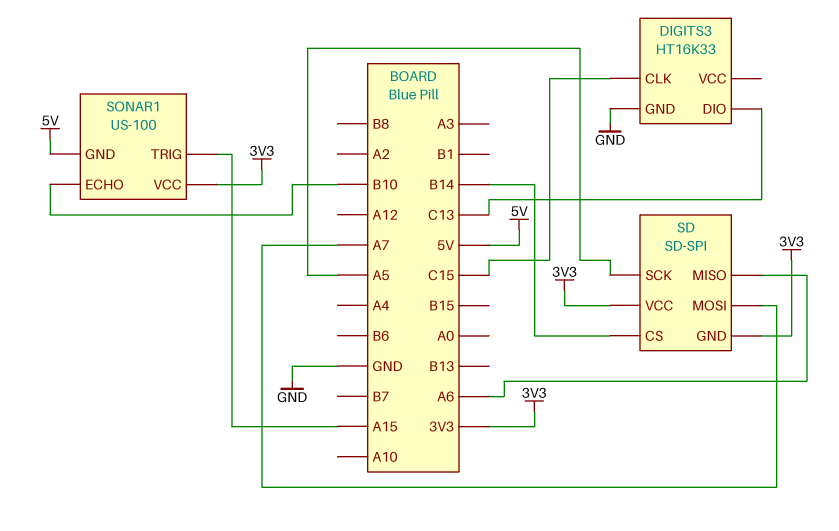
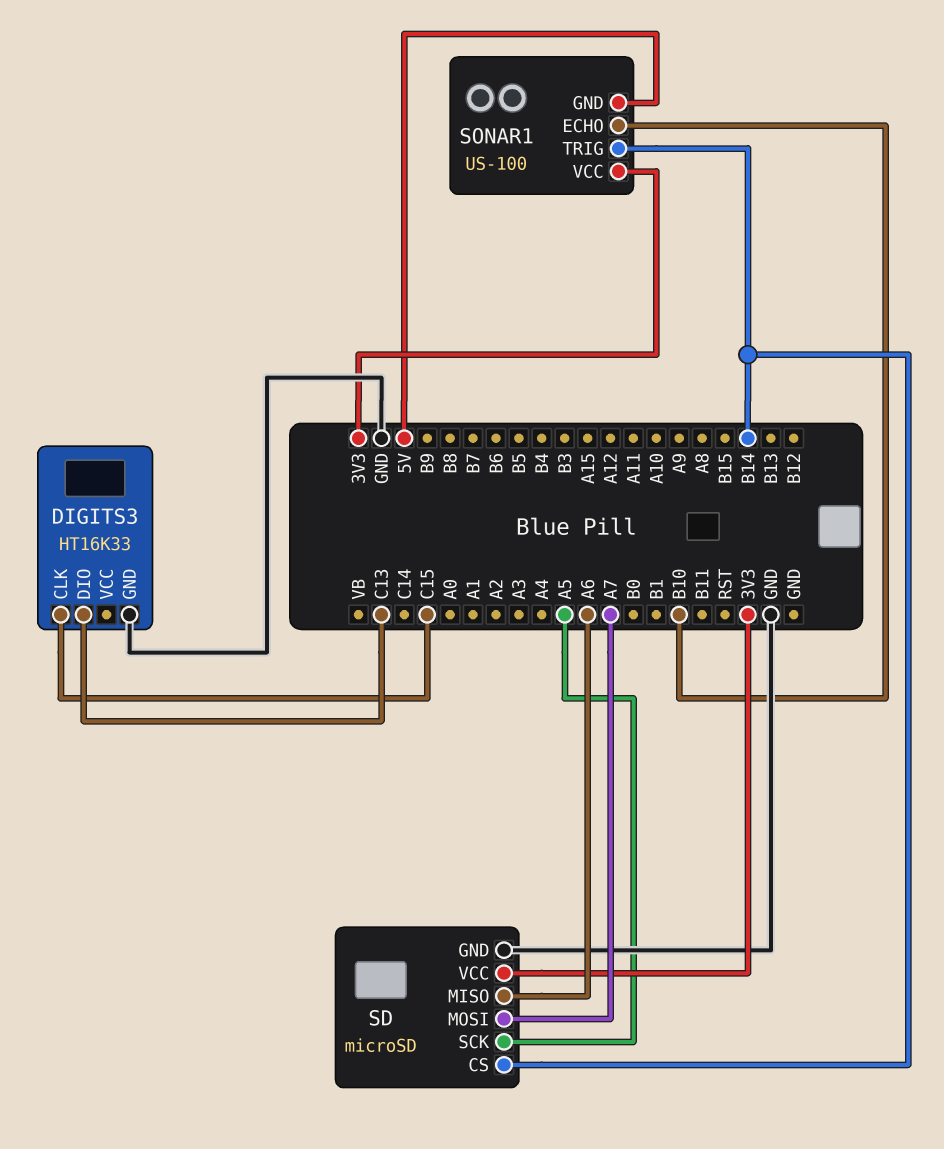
SD: SD-SPI -> microSD
SD pin GND: 3V3 -> GND
SONAR1 pin TRIG: A15 -> B14

